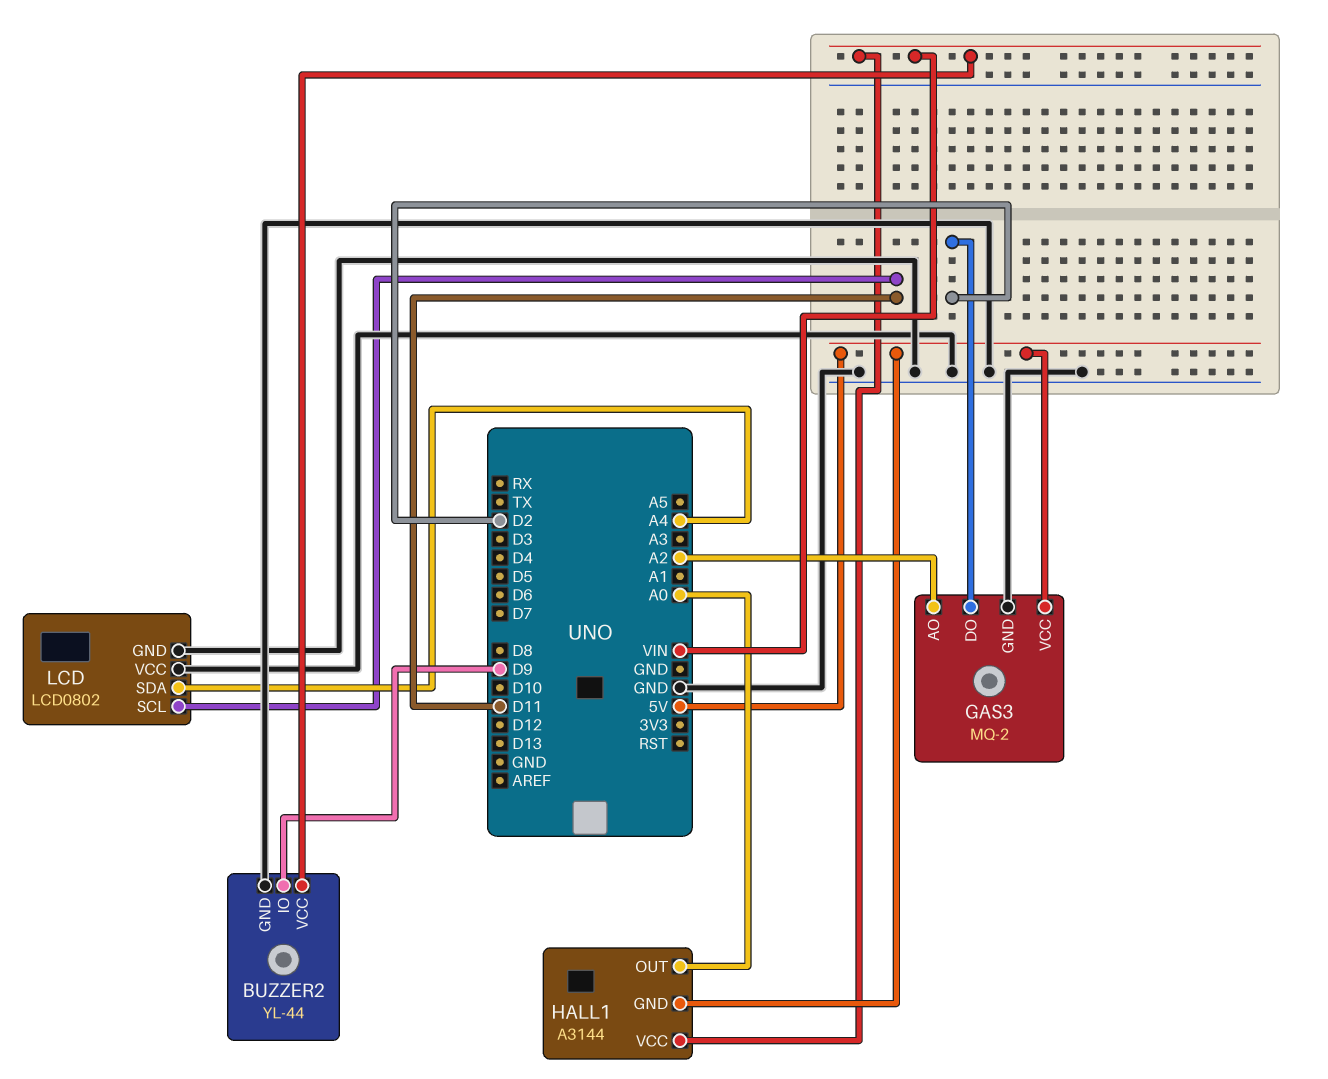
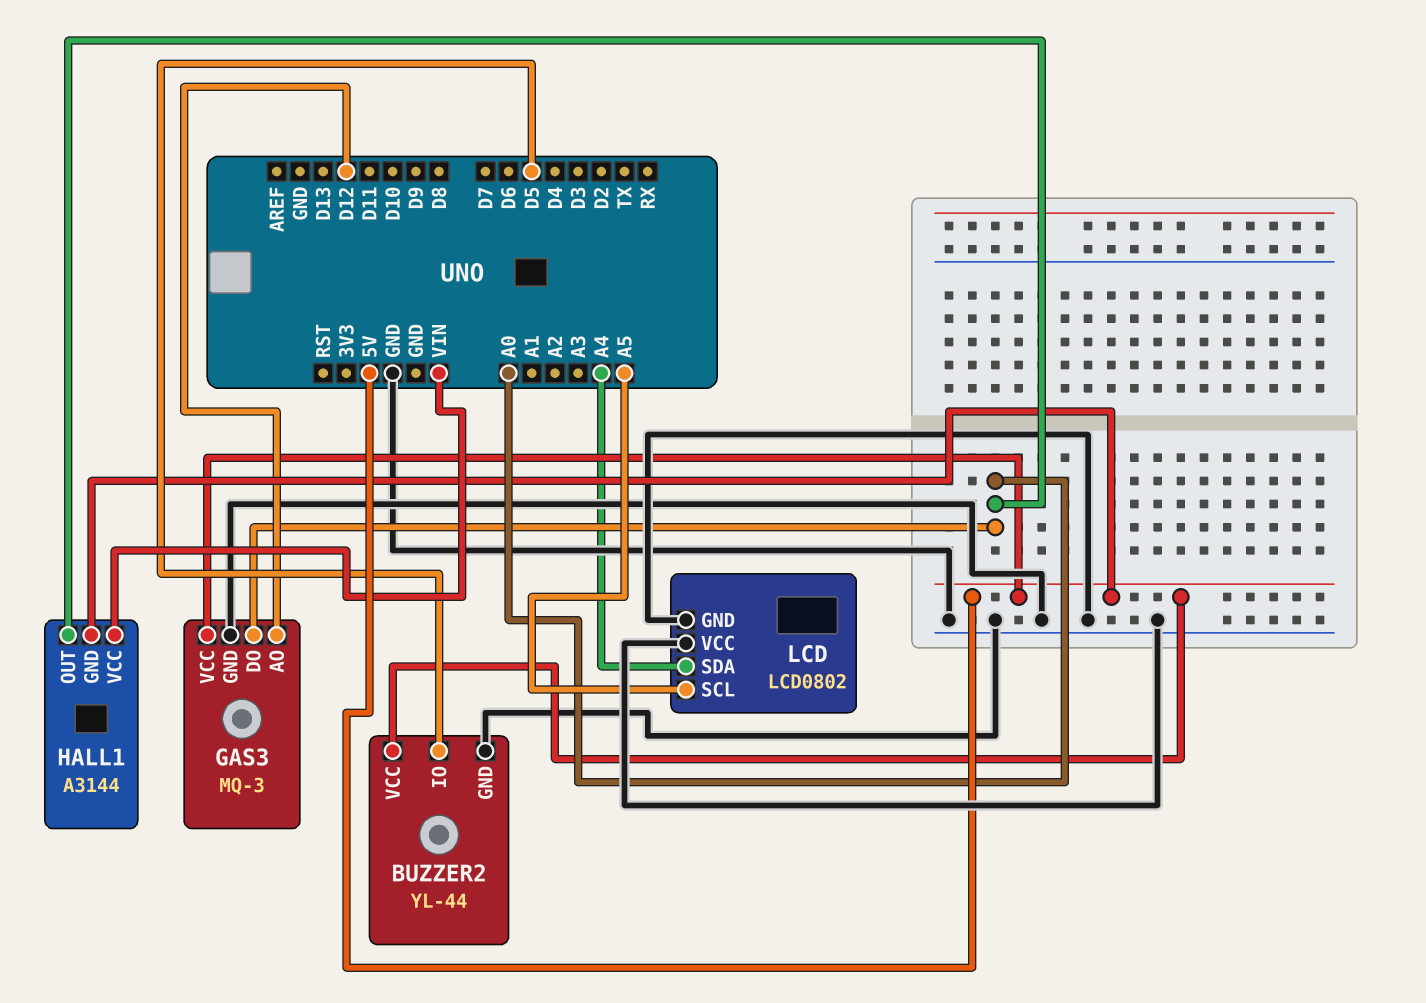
BUZZER2 pin IO: D9 -> D5
BUZZER2 pin VCC: VIN -> 5V
GAS3: MQ-2 -> MQ-3
GAS3 pin AO: A2 -> D12
GAS3 pin DO: D2 -> A0
LCD pin SCL: D11 -> A5

